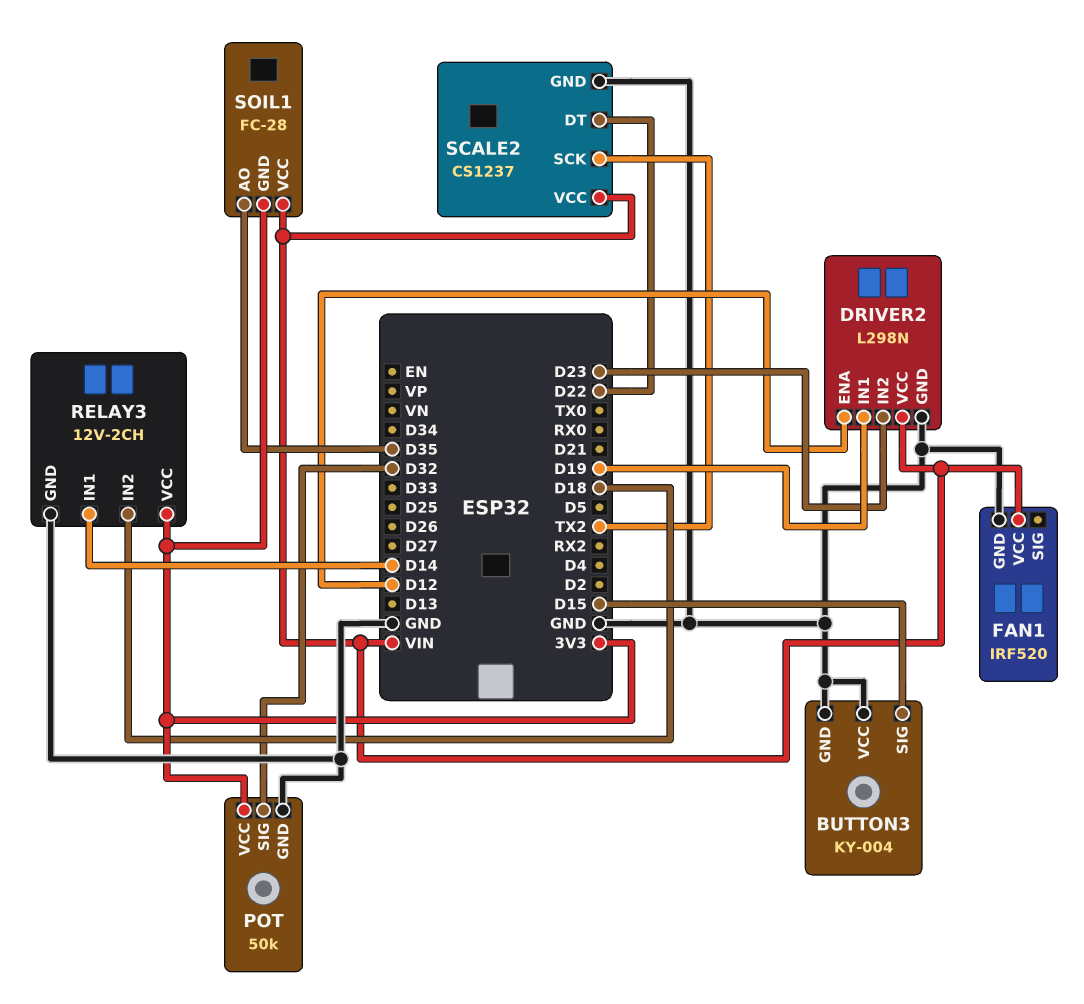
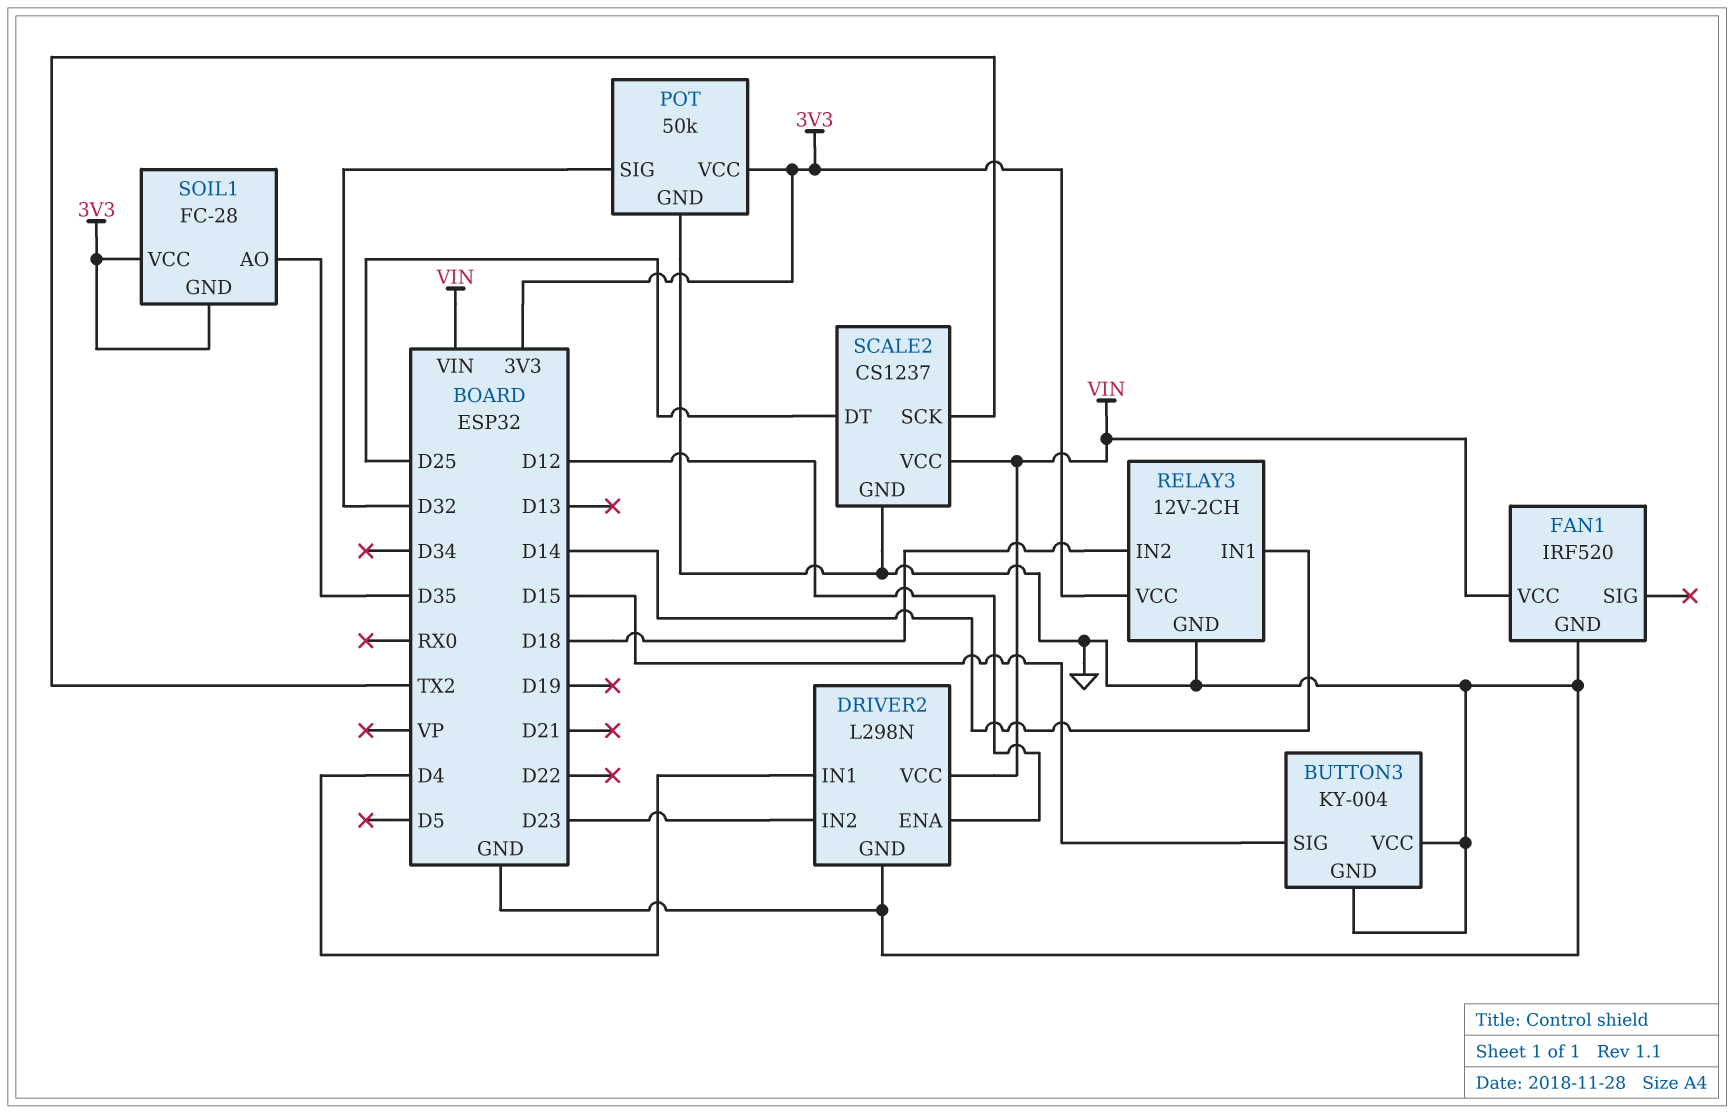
DRIVER2 pin IN1: D19 -> D4
SCALE2 pin DT: D22 -> D25
SOIL1 pin VCC: VIN -> 3V3

